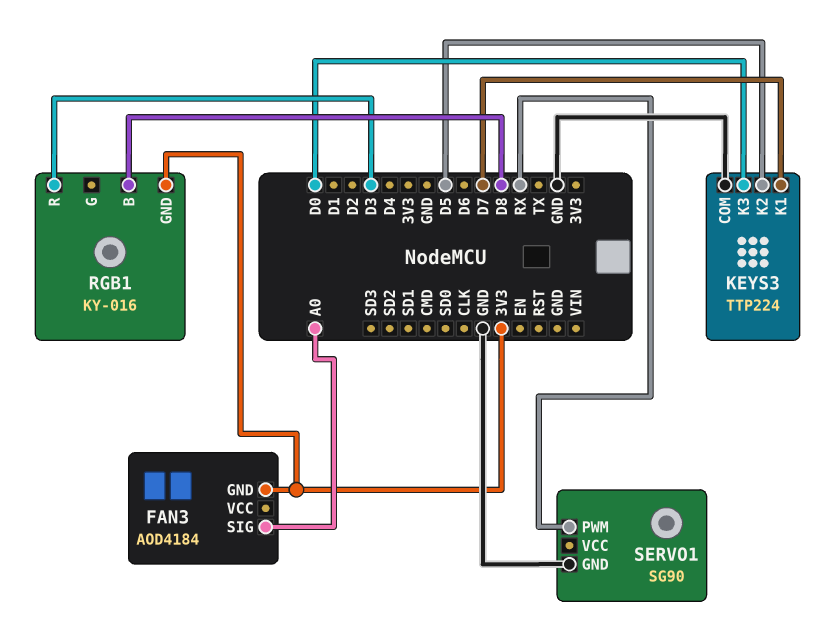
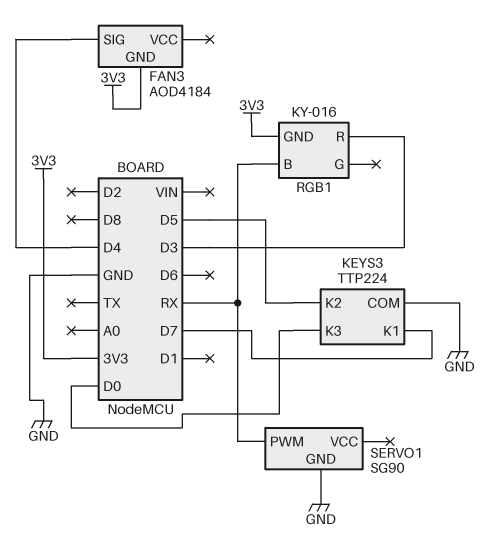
FAN3 pin SIG: A0 -> D4
RGB1 pin B: D8 -> RX

